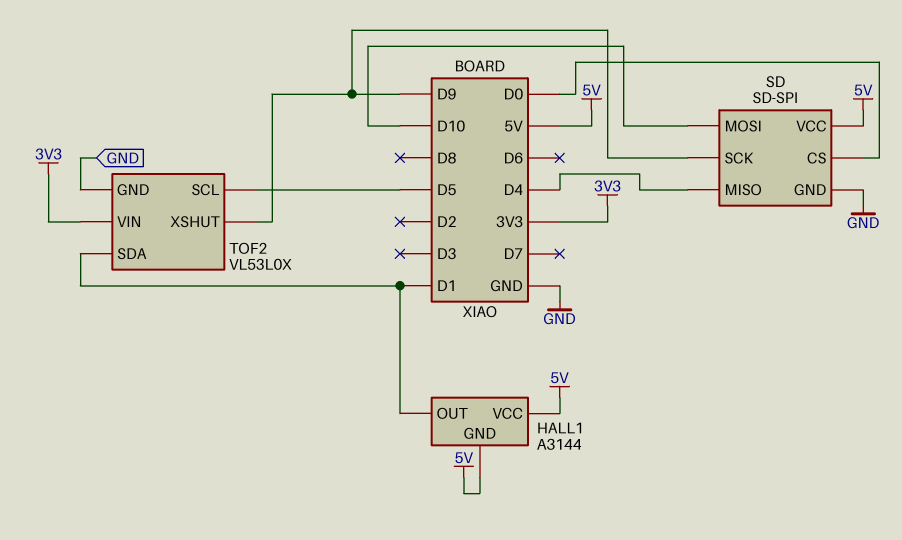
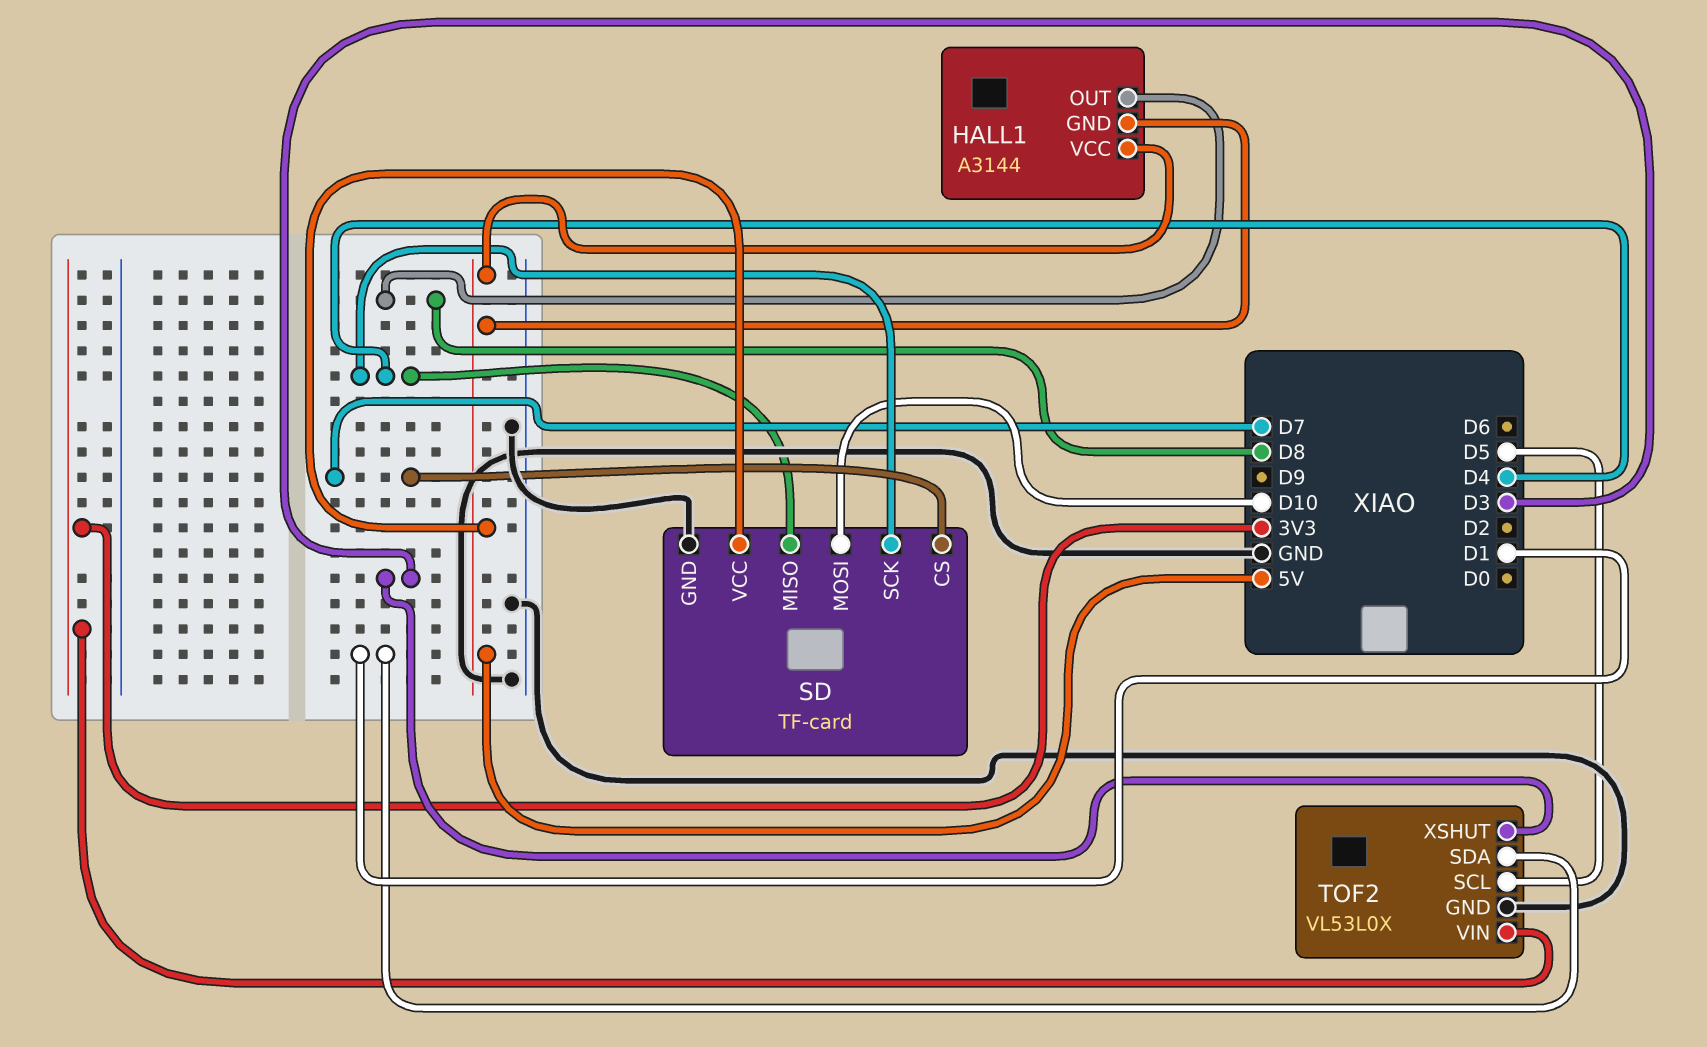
HALL1 pin OUT: D1 -> D8
SD: SD-SPI -> TF-card
SD pin CS: D0 -> D7
SD pin SCK: D9 -> D4
TOF2 pin XSHUT: D9 -> D3

